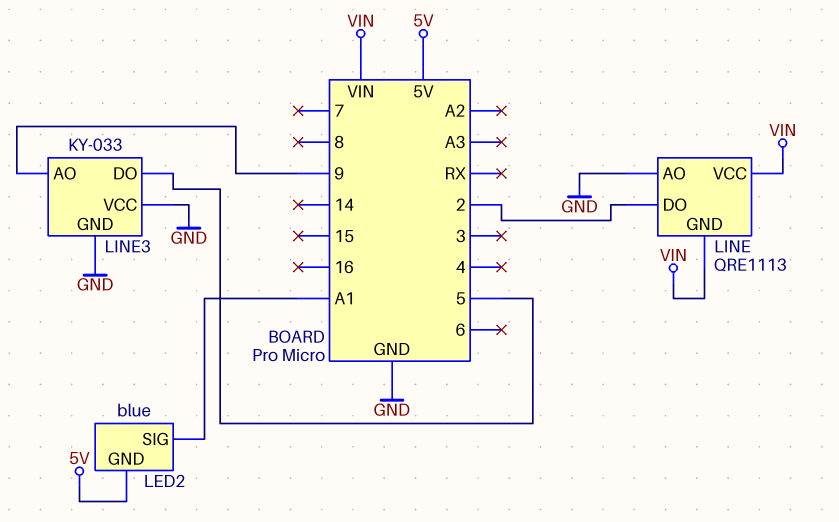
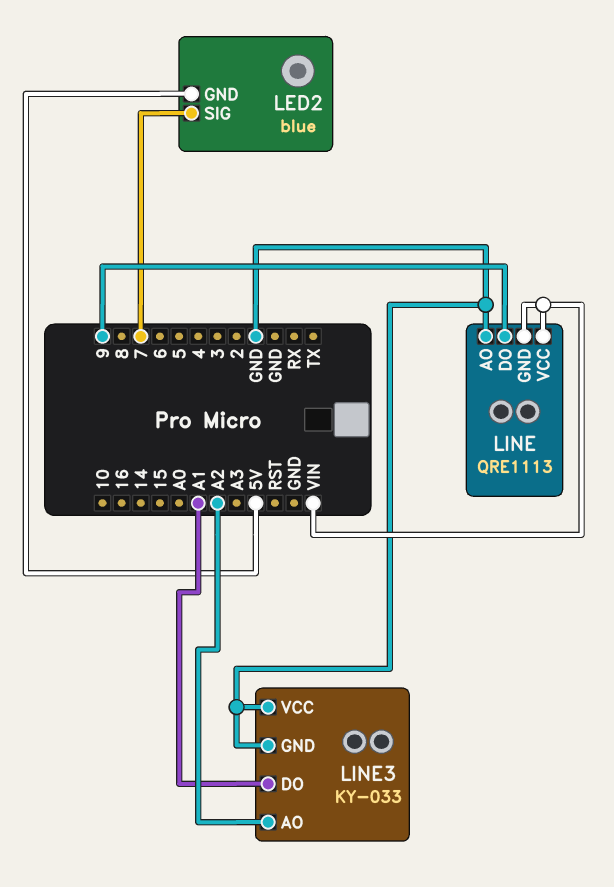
LED2 pin SIG: A1 -> 7
LINE pin DO: 2 -> 9
LINE3 pin AO: 9 -> A2
LINE3 pin DO: 5 -> A1

